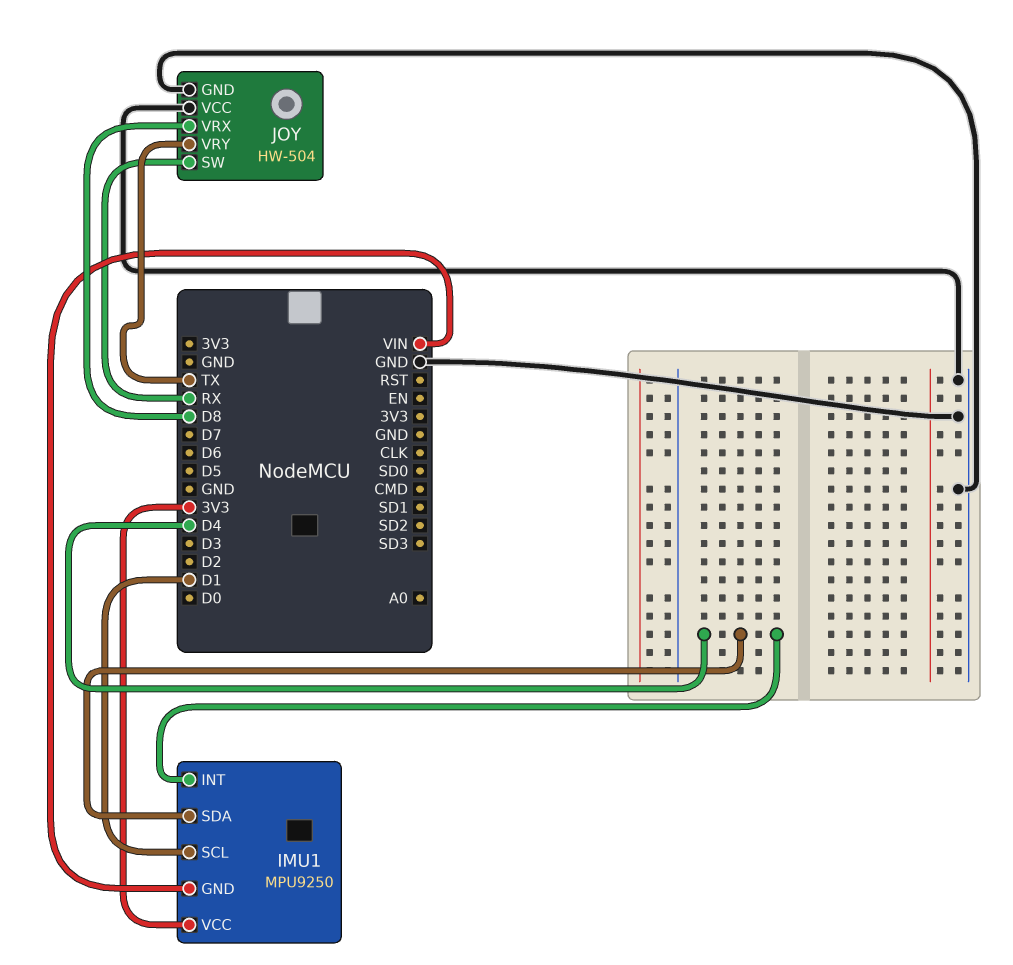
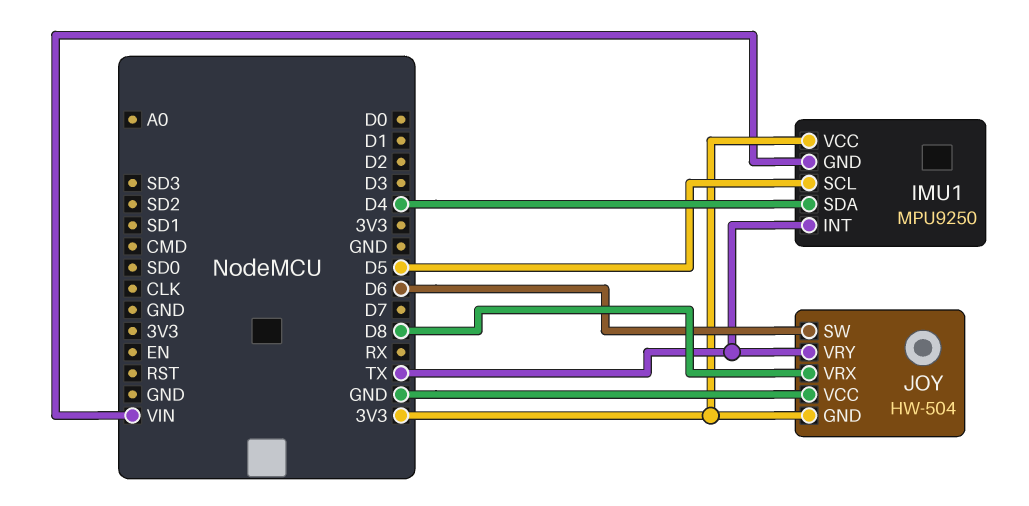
IMU1 pin INT: D4 -> TX
IMU1 pin SCL: D1 -> D5
JOY pin GND: GND -> 3V3
JOY pin SW: RX -> D6

